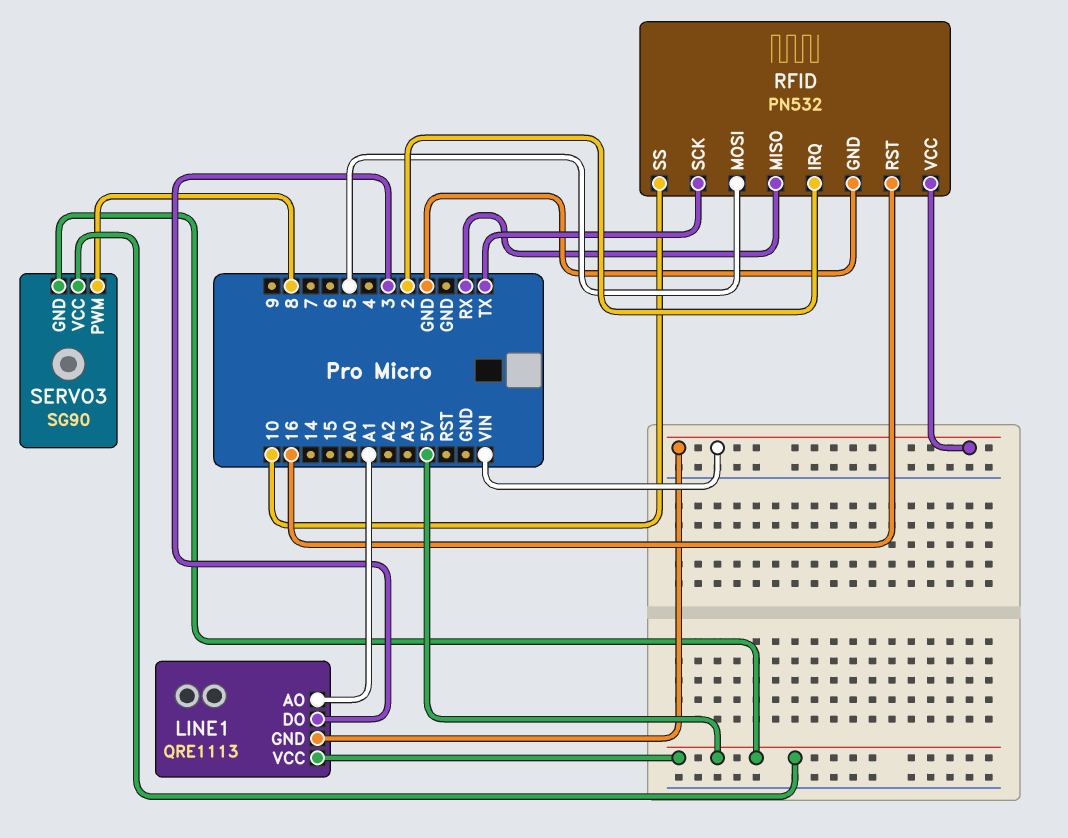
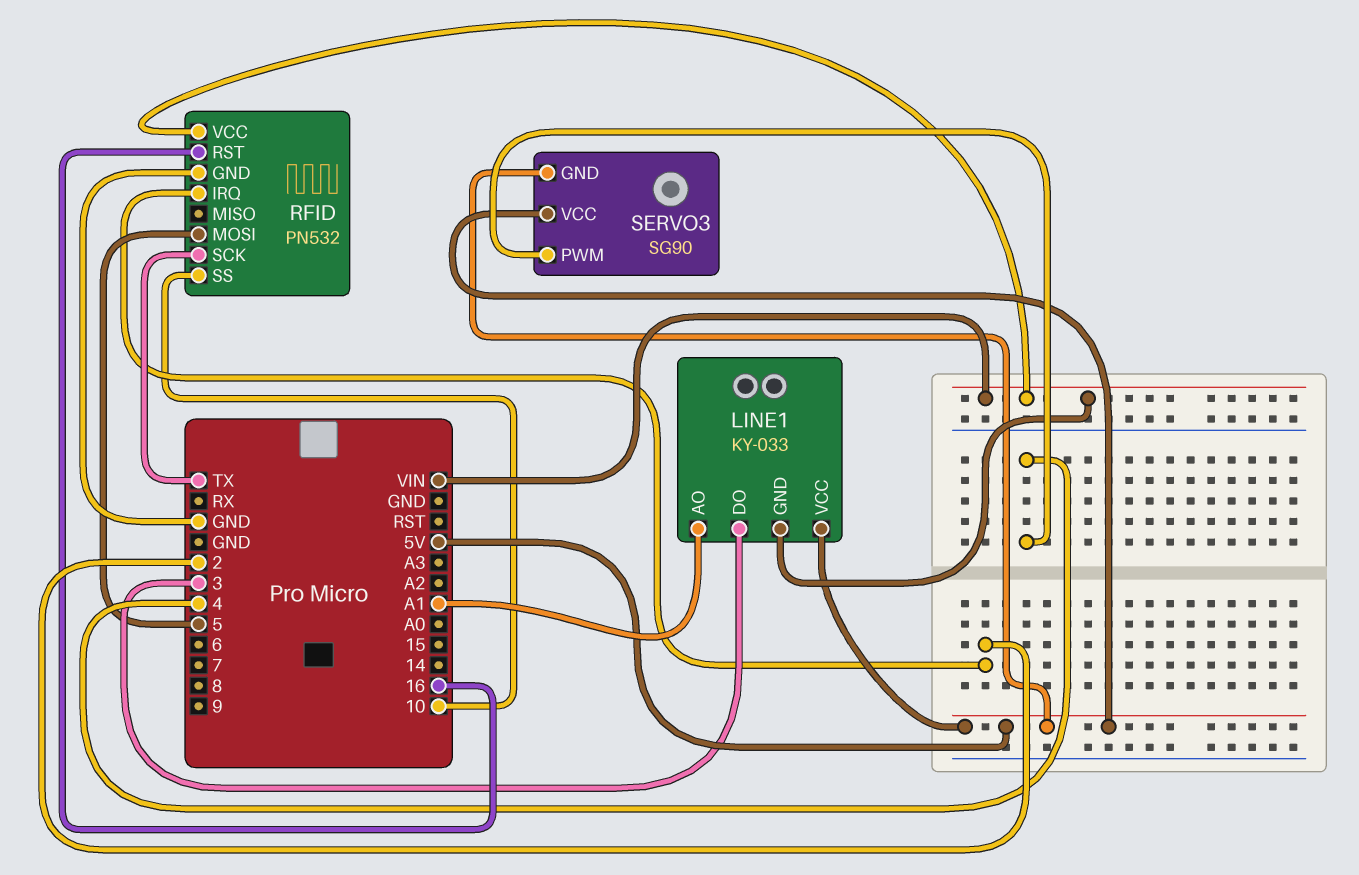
LINE1: QRE1113 -> KY-033
RFID pin MISO: RX -> none
SERVO3 pin PWM: 8 -> 4

